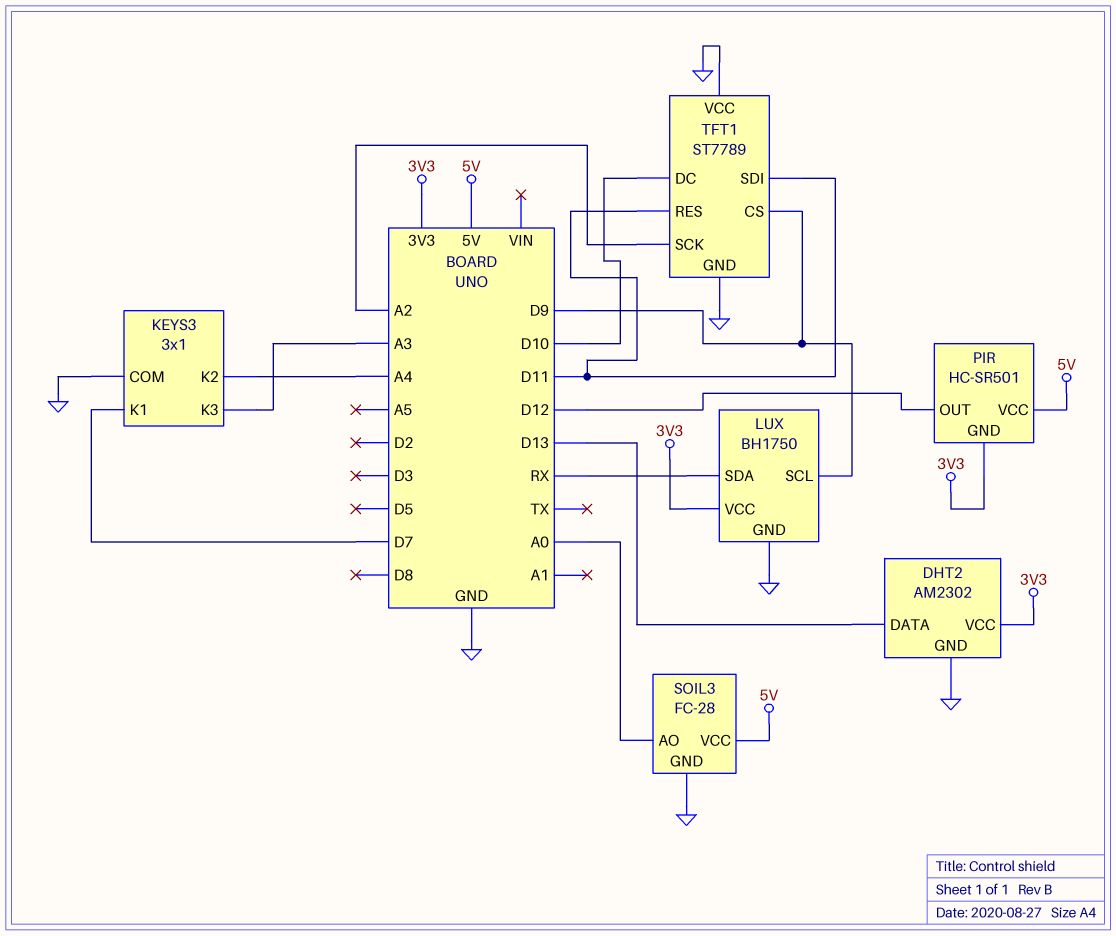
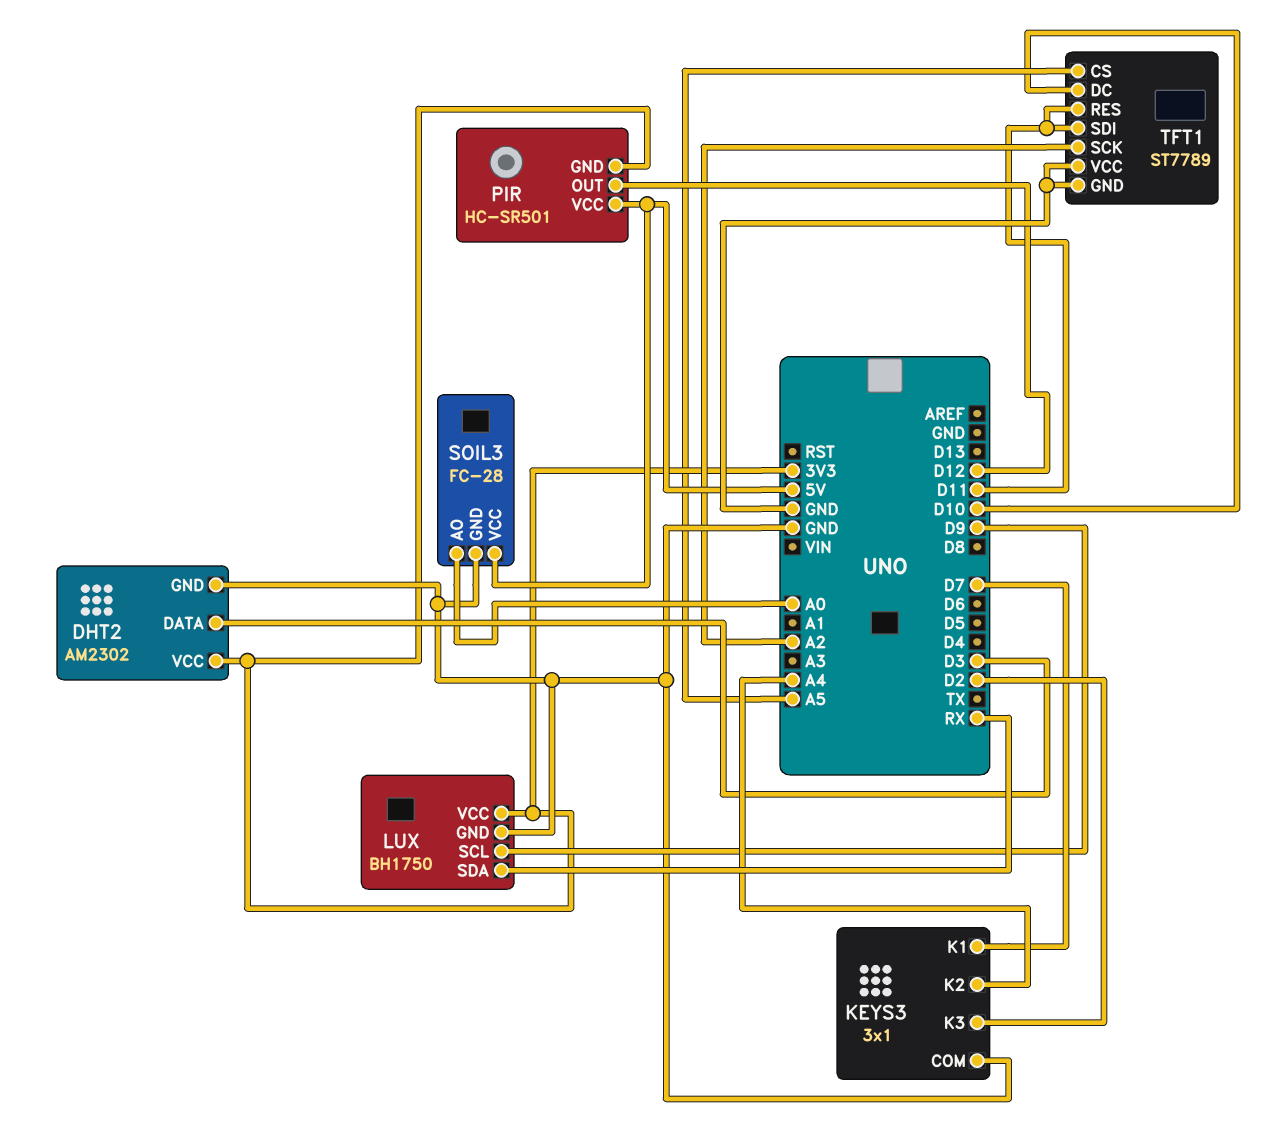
DHT2 pin DATA: D13 -> D3
KEYS3 pin K3: A3 -> D2
TFT1 pin CS: D9 -> A5

